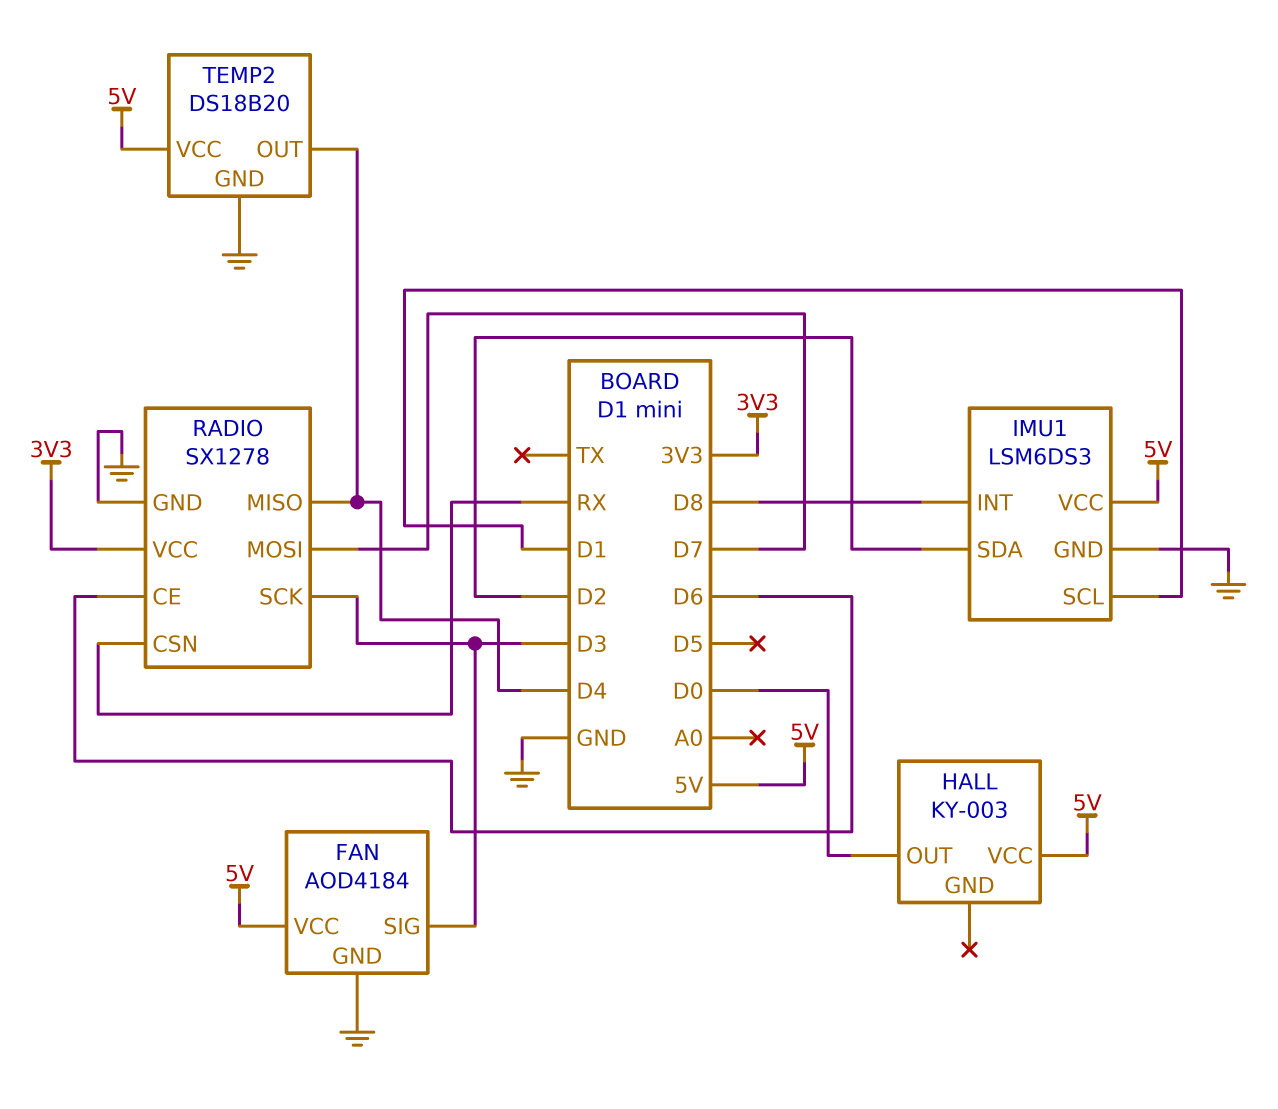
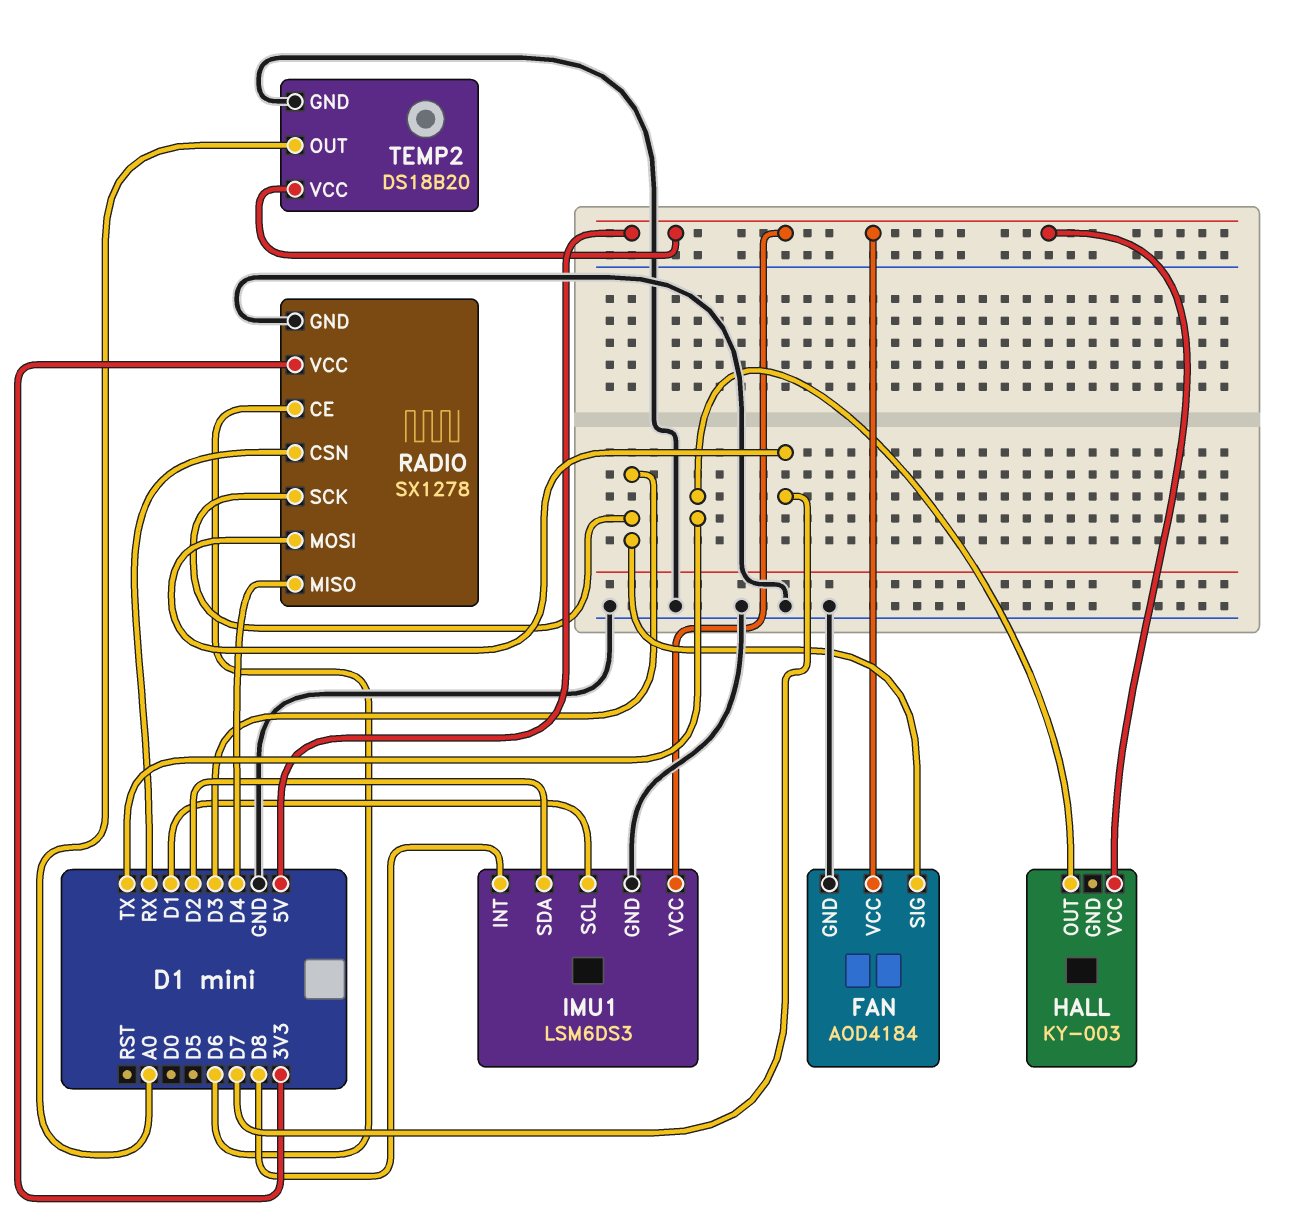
HALL pin OUT: D0 -> TX
TEMP2 pin OUT: D4 -> A0

